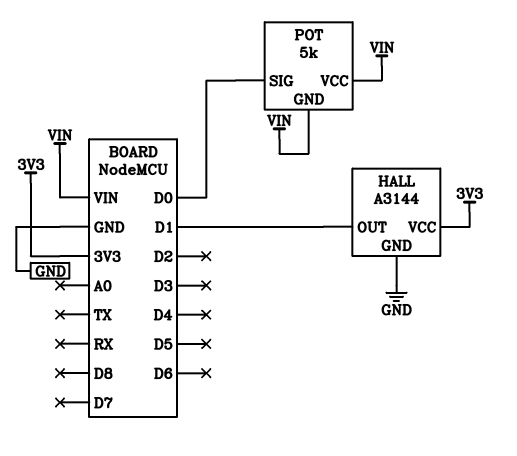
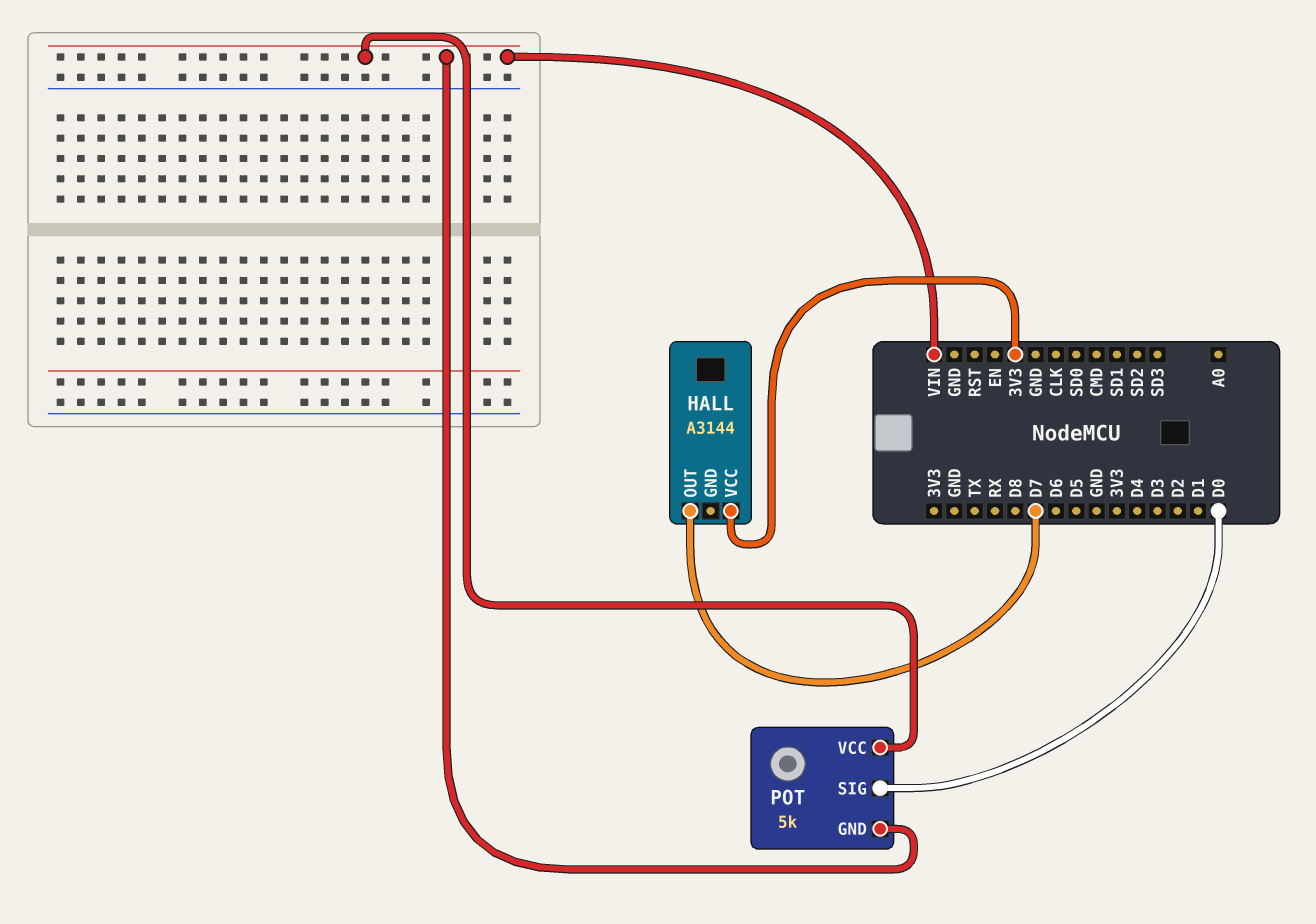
HALL pin GND: GND -> none
HALL pin OUT: D1 -> D7

